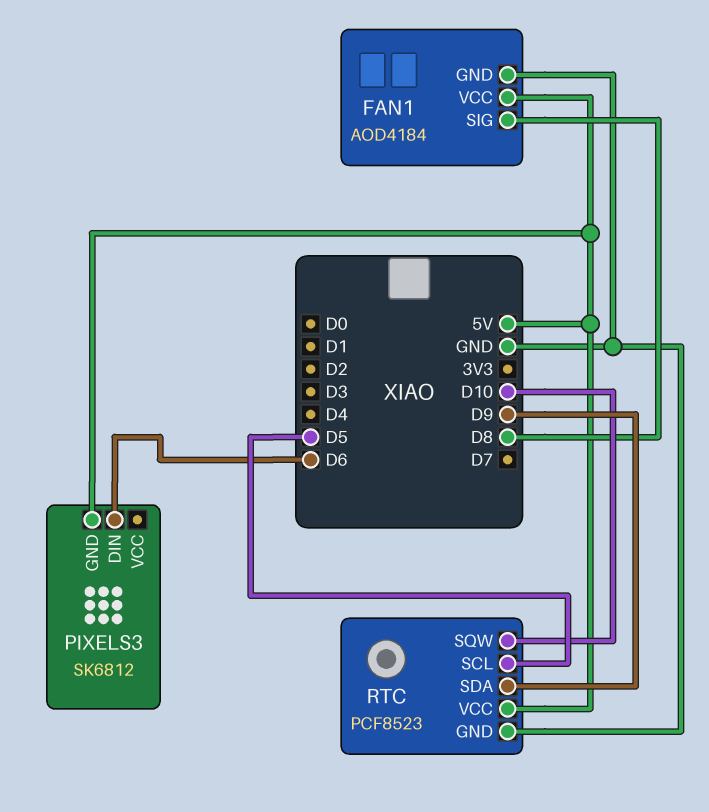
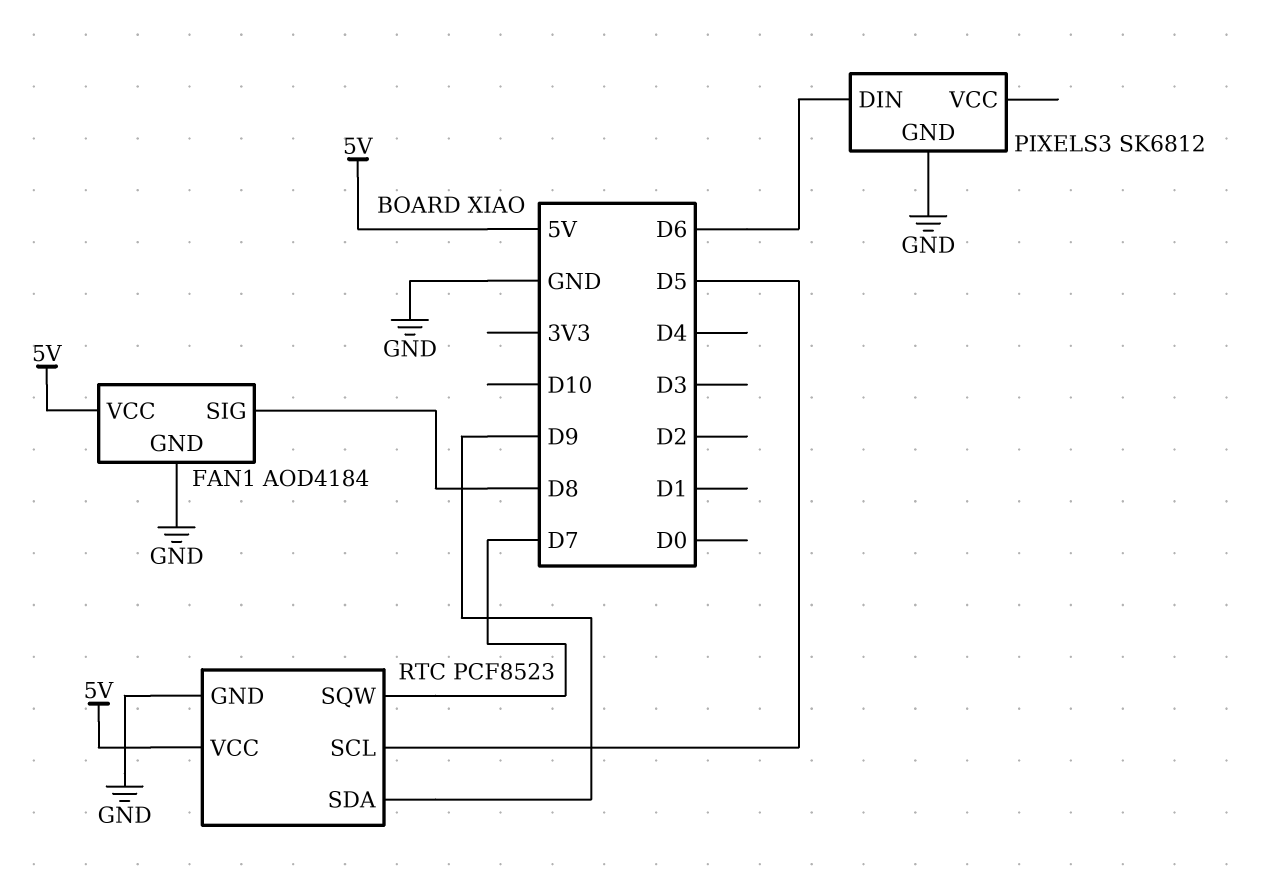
PIXELS3 pin GND: 5V -> GND
RTC pin SQW: D10 -> D7

